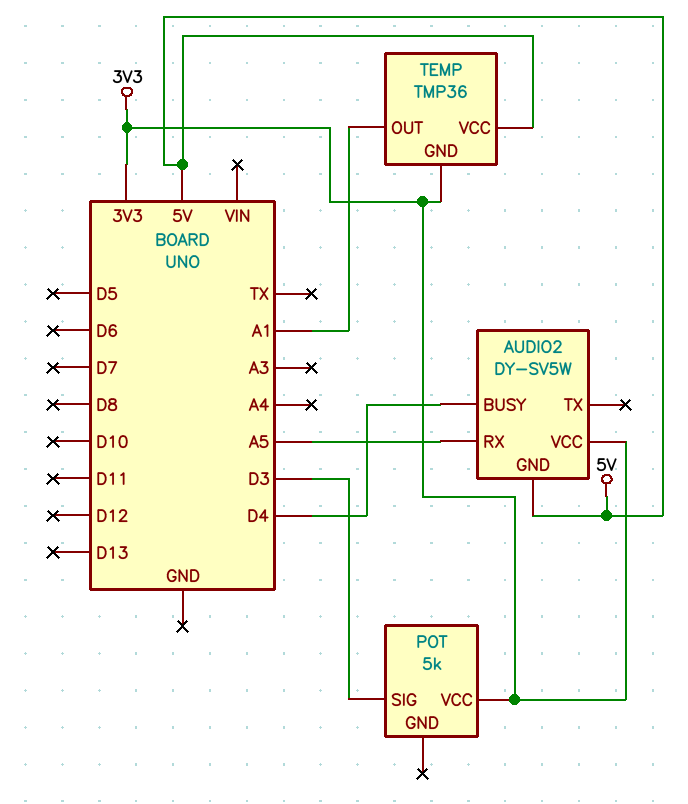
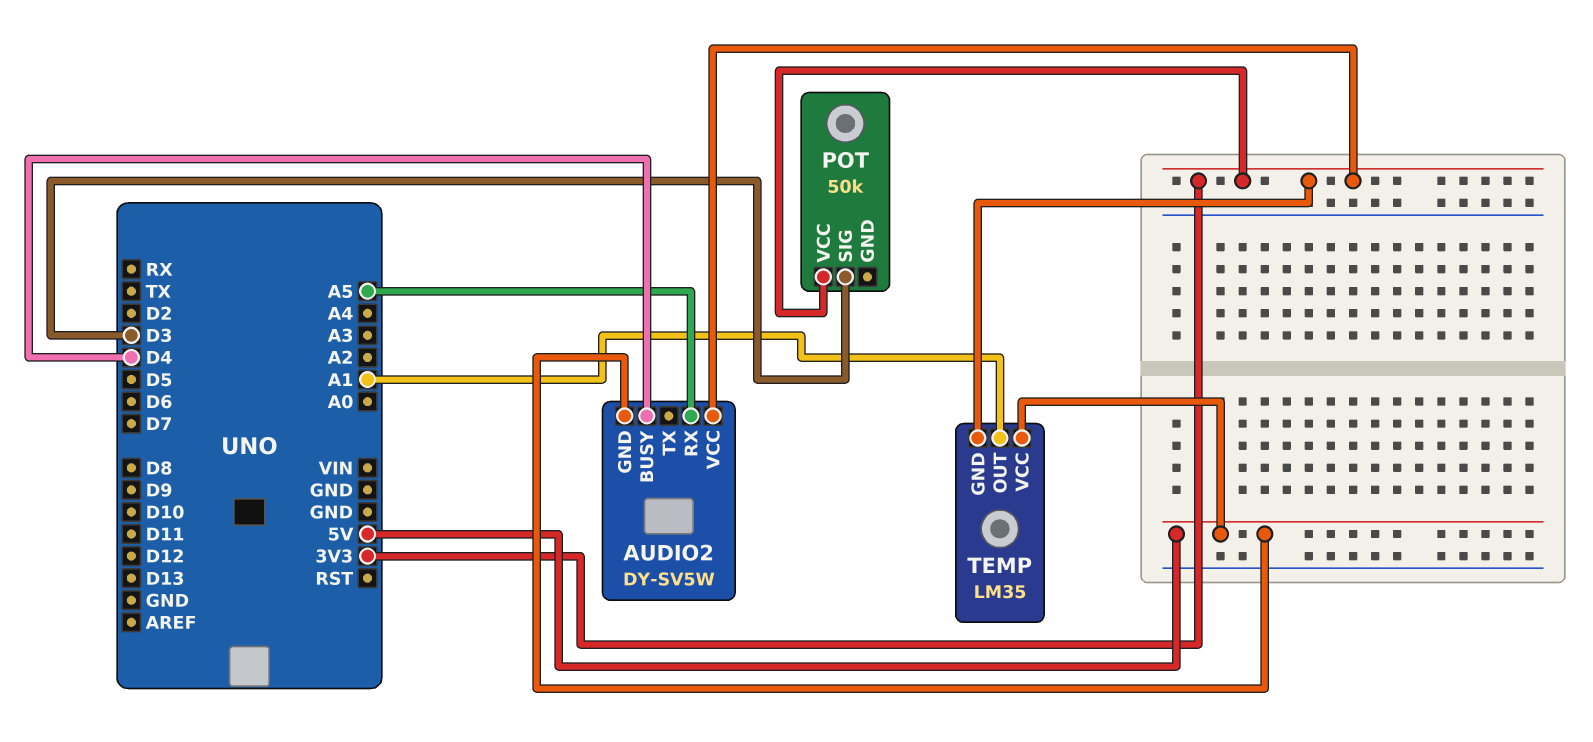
POT: 5k -> 50k
TEMP: TMP36 -> LM35

